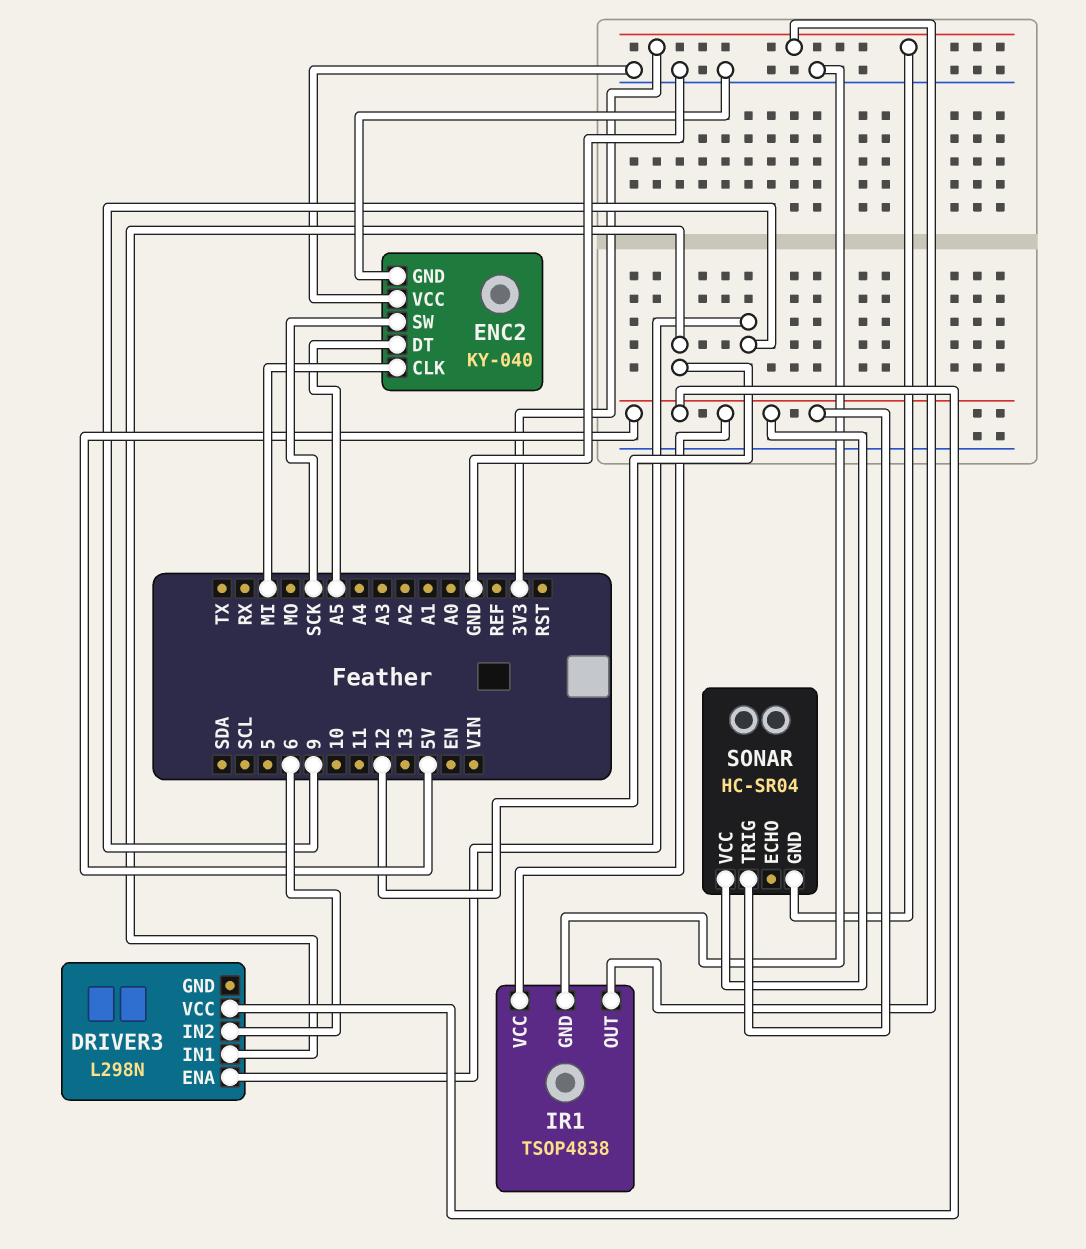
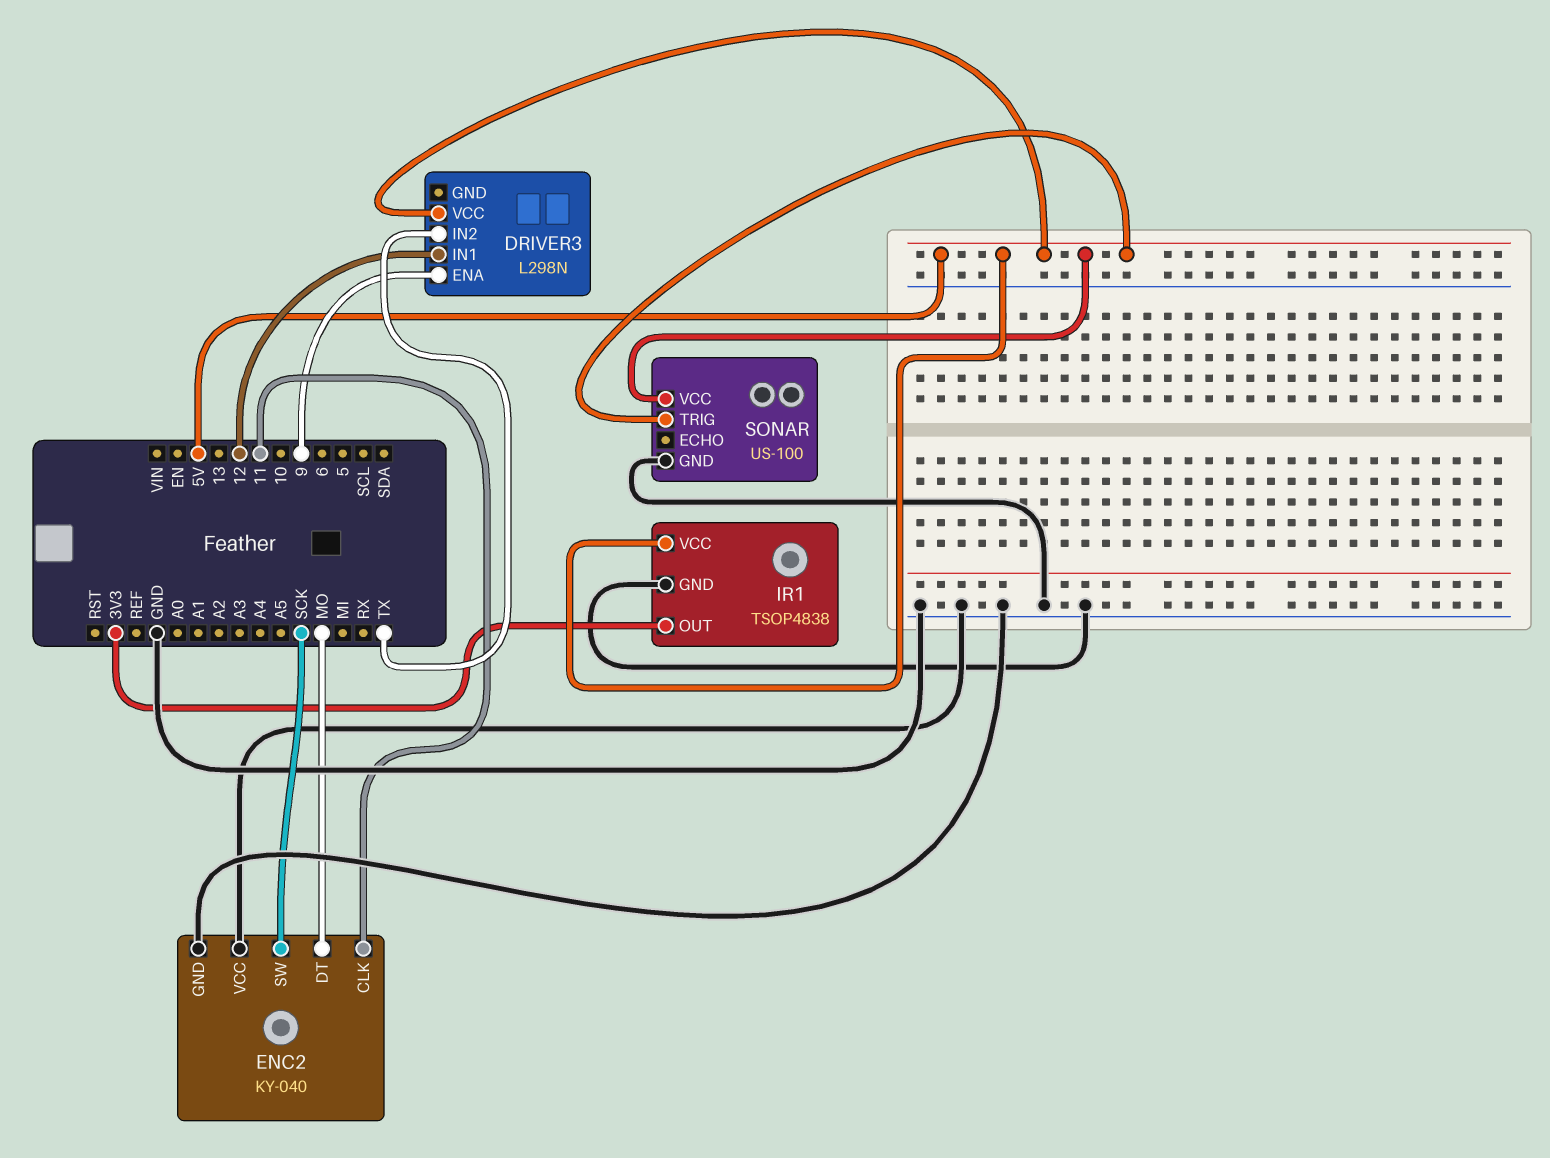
DRIVER3 pin IN2: 6 -> TX
ENC2 pin CLK: MI -> 11
ENC2 pin DT: A5 -> MO
SONAR: HC-SR04 -> US-100
SONAR pin GND: 3V3 -> GND

